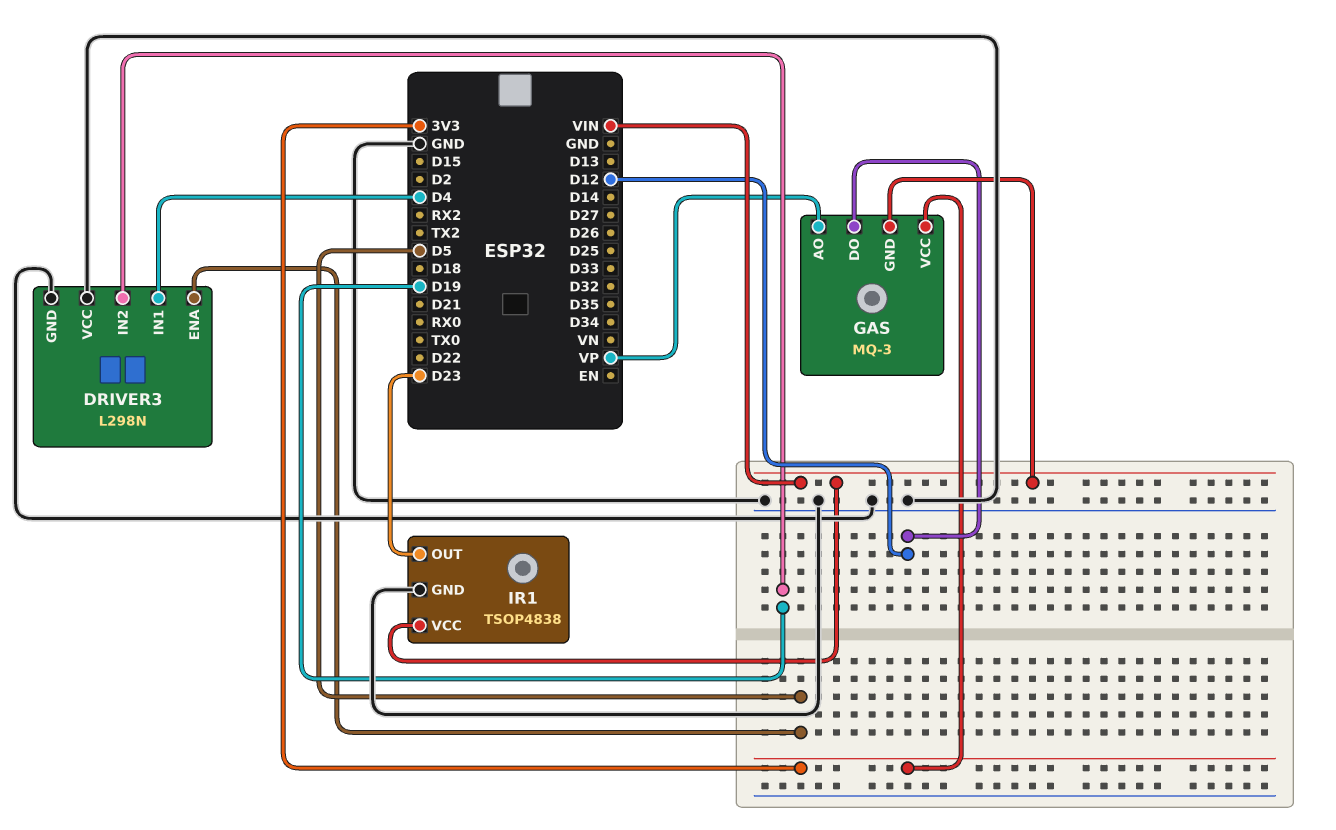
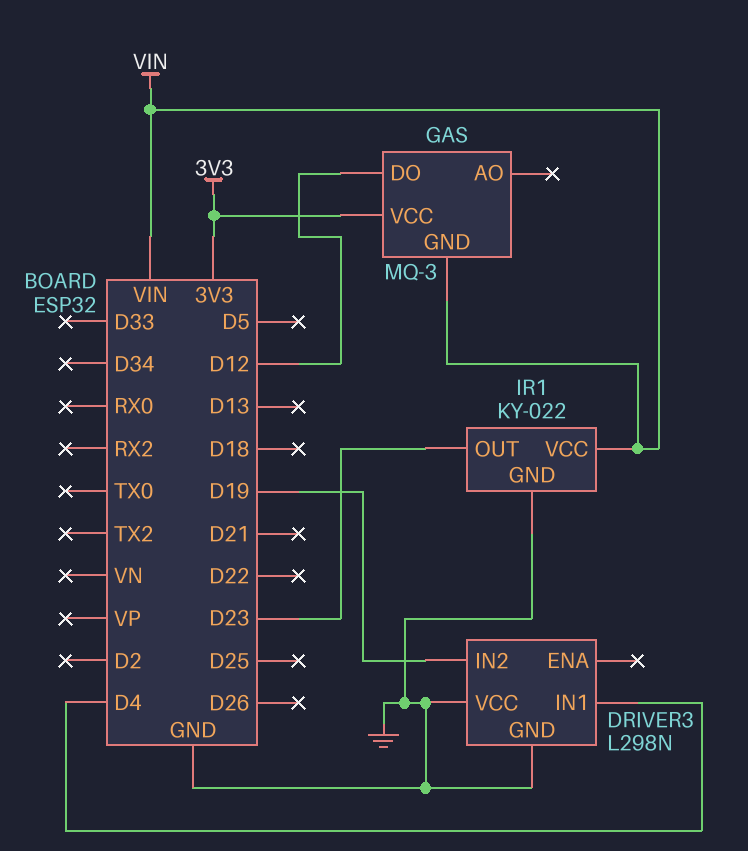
DRIVER3 pin ENA: D5 -> none
GAS pin AO: VP -> none
IR1: TSOP4838 -> KY-022

